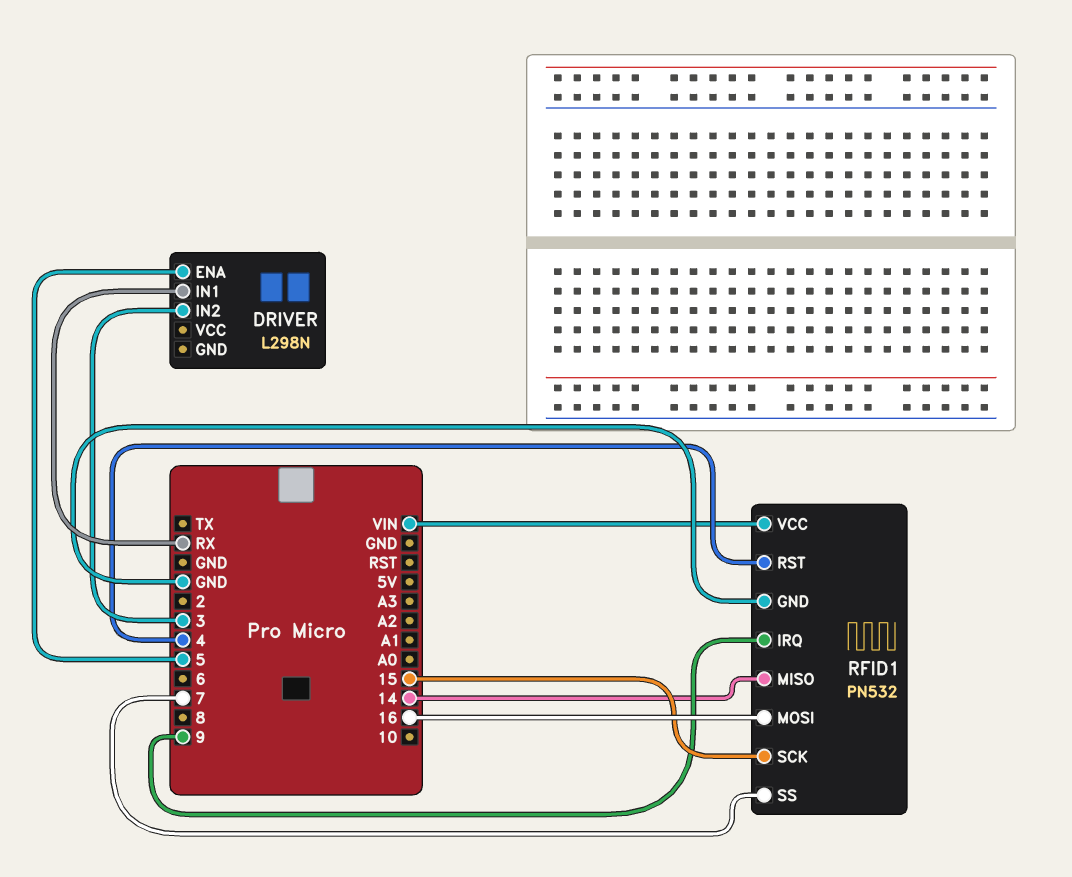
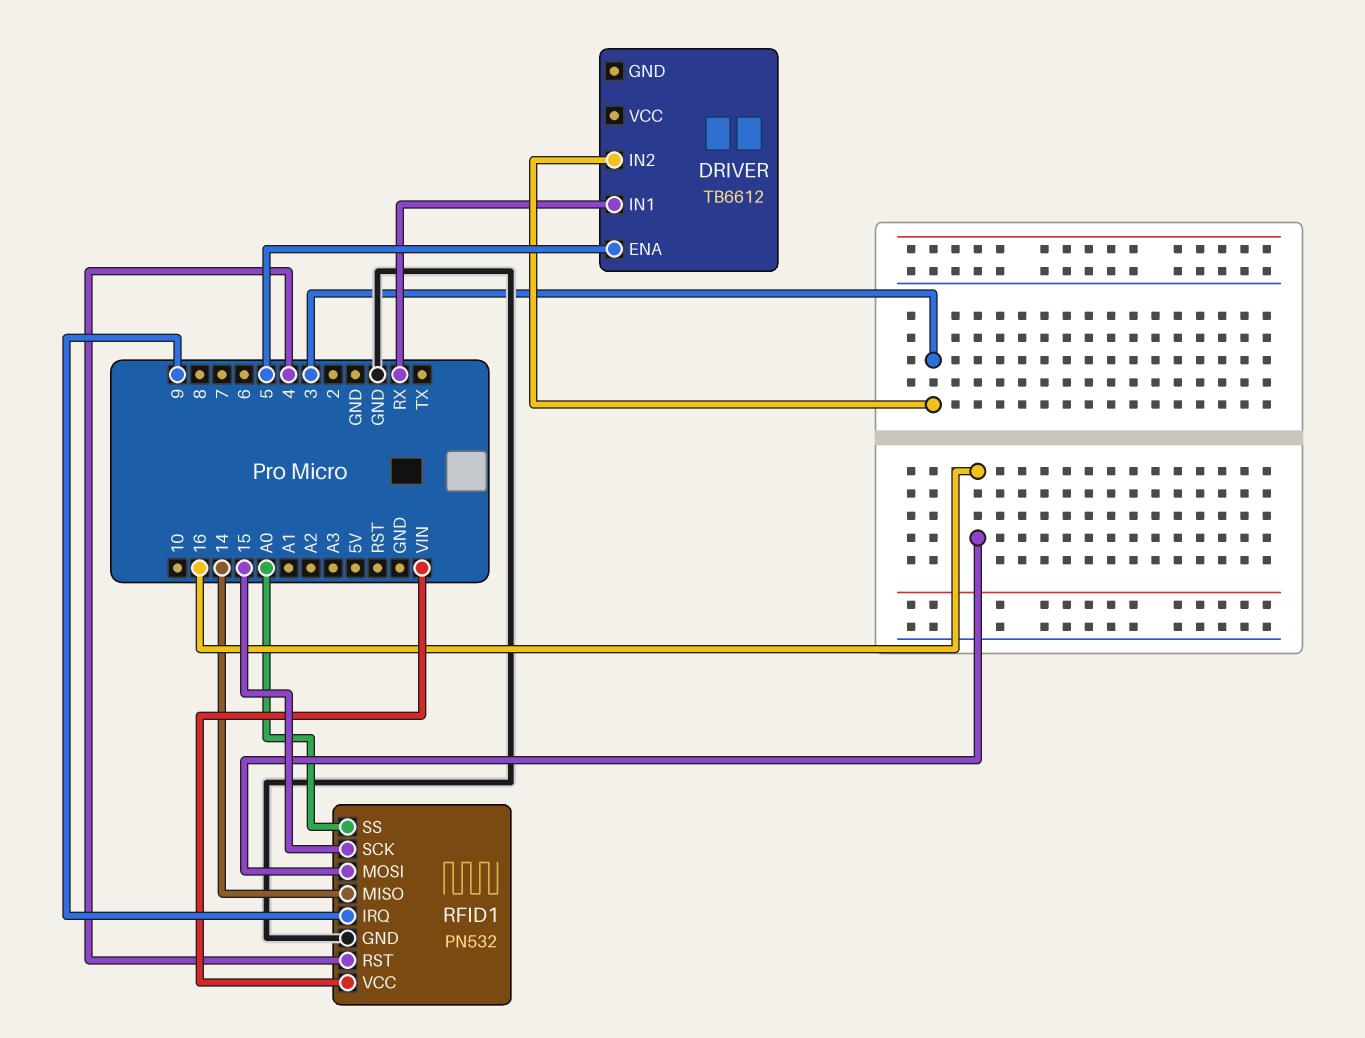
DRIVER: L298N -> TB6612
RFID1 pin SS: 7 -> A0

